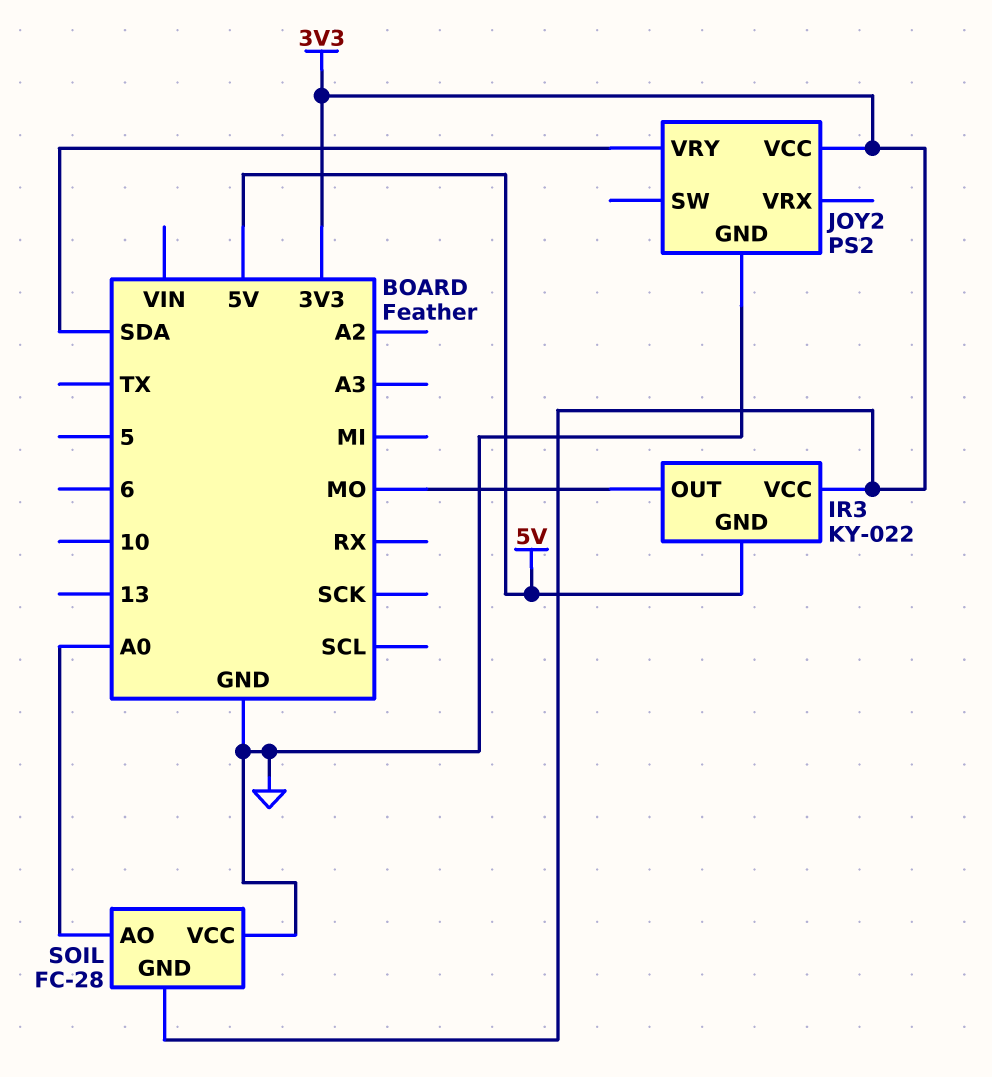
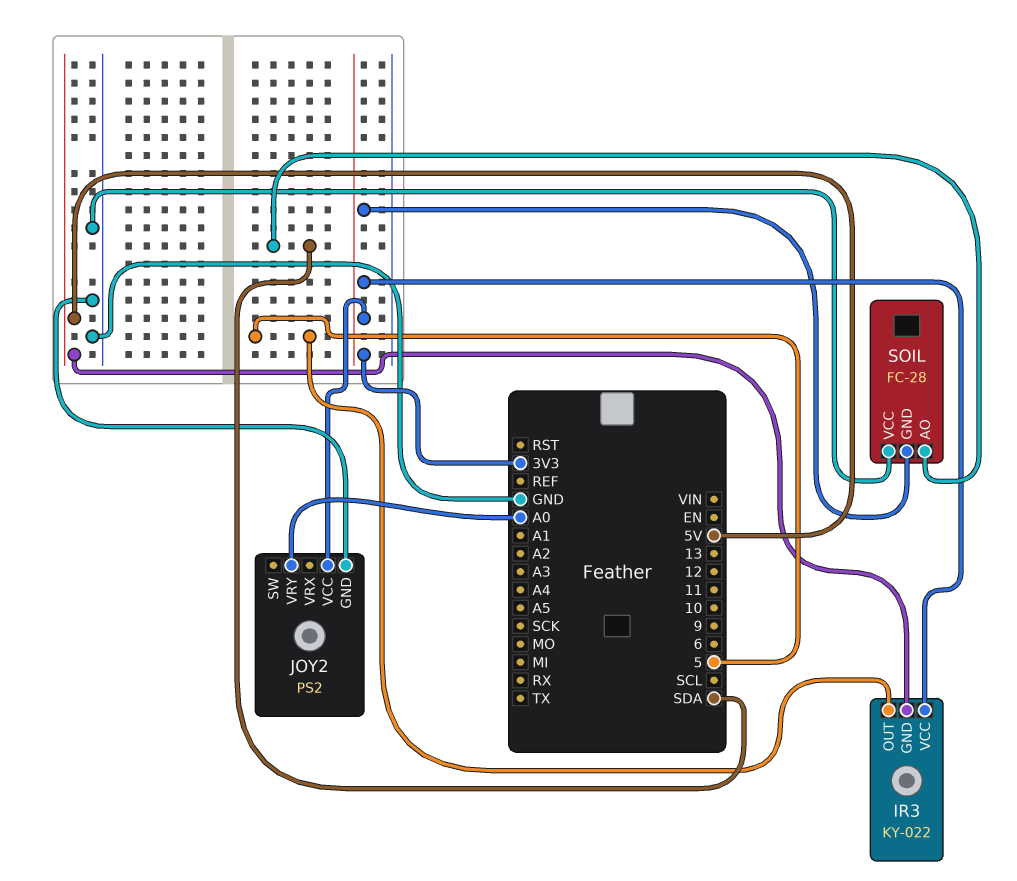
IR3 pin OUT: MO -> 5
JOY2 pin VRY: SDA -> A0
SOIL pin AO: A0 -> SDA

